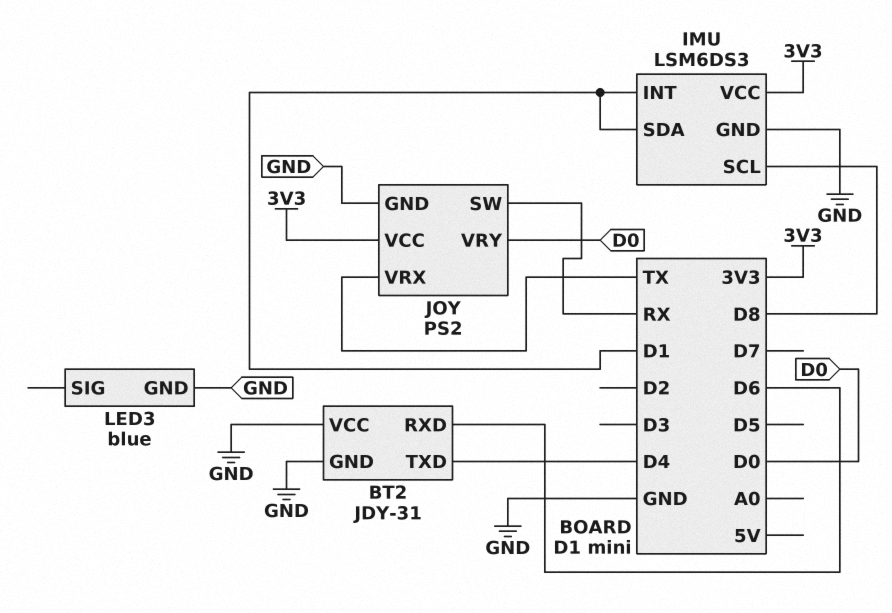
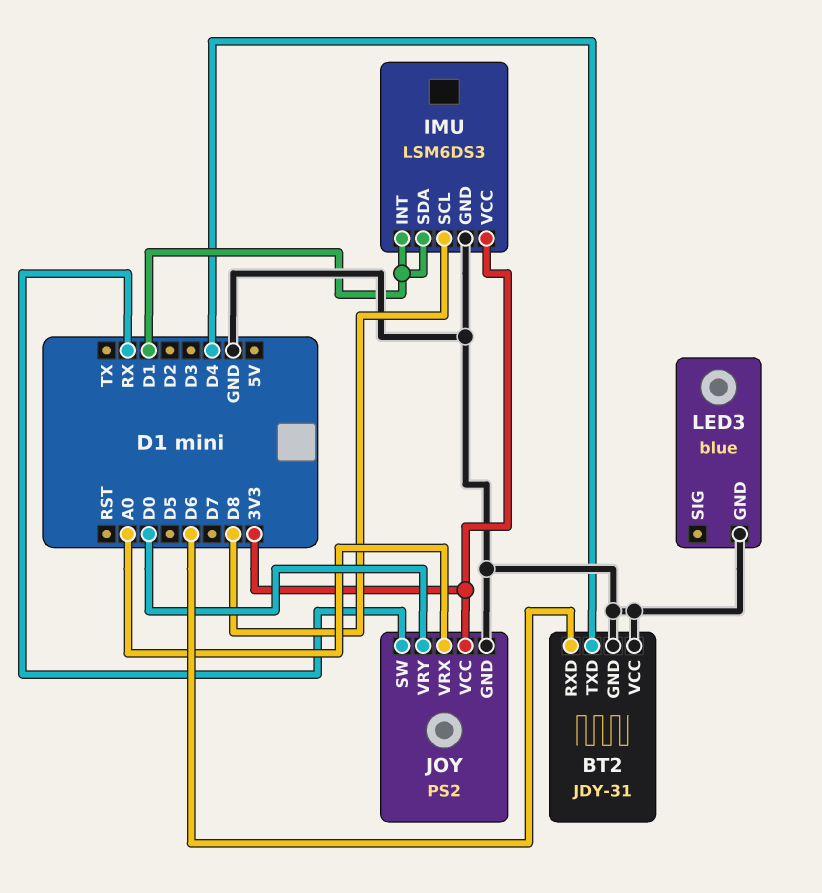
JOY pin VRX: TX -> A0

